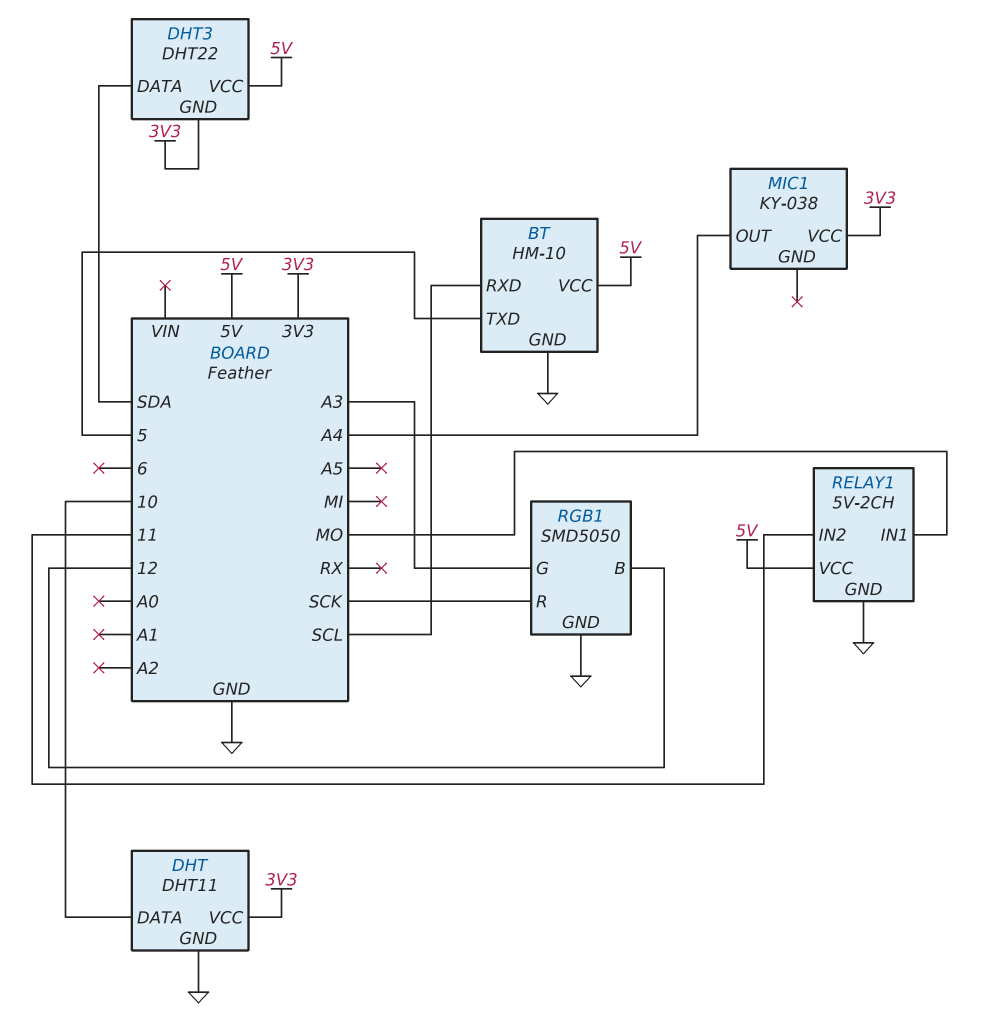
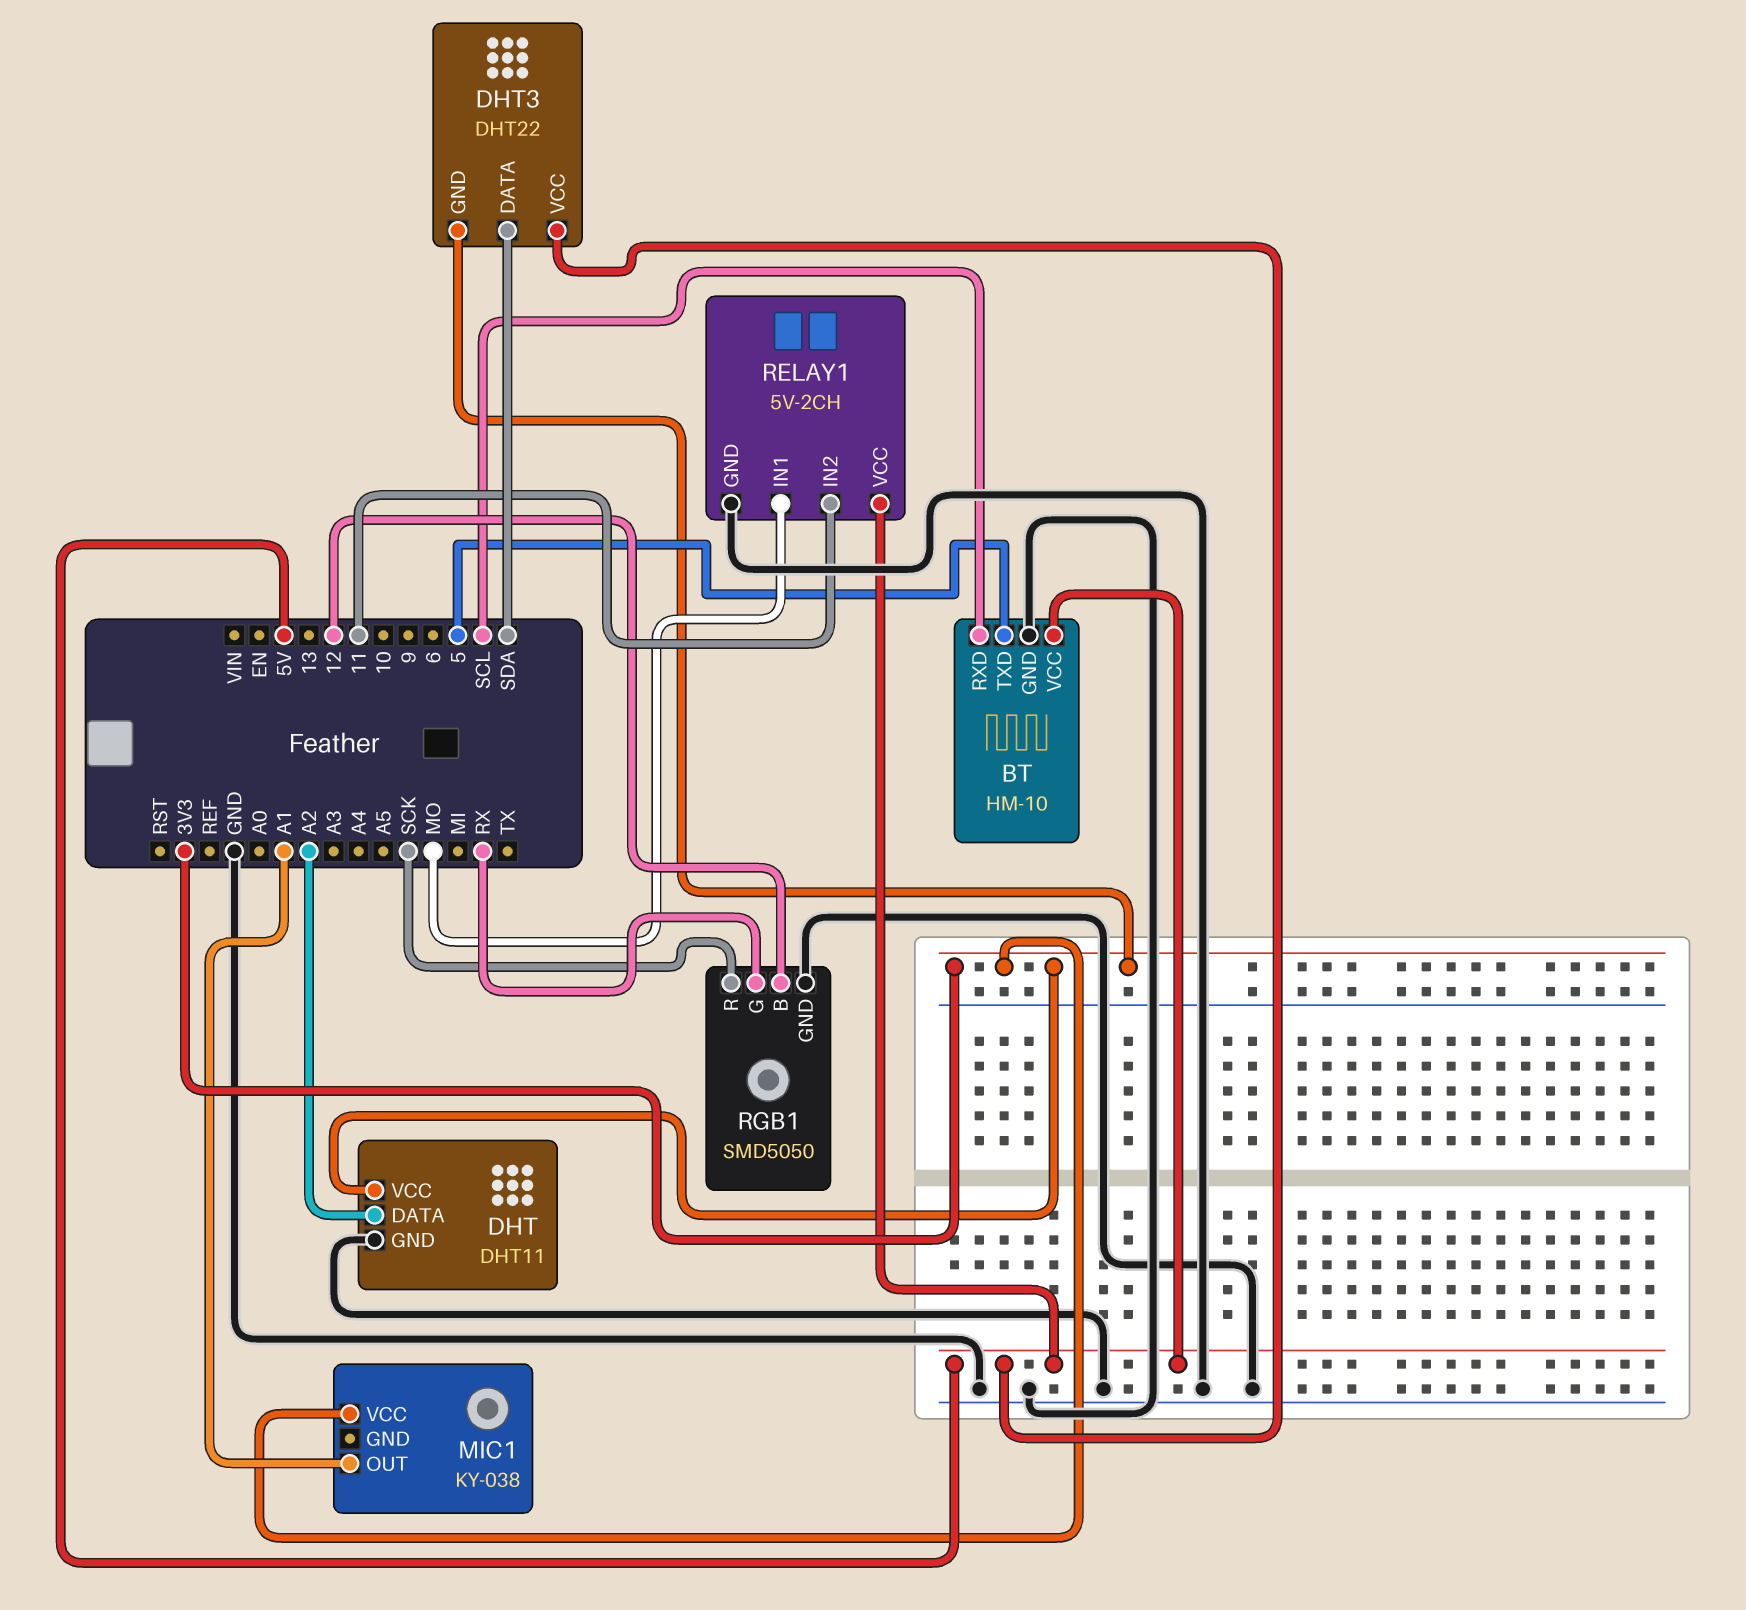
DHT pin DATA: 10 -> A2
MIC1 pin OUT: A4 -> A1
RGB1 pin G: A3 -> RX

